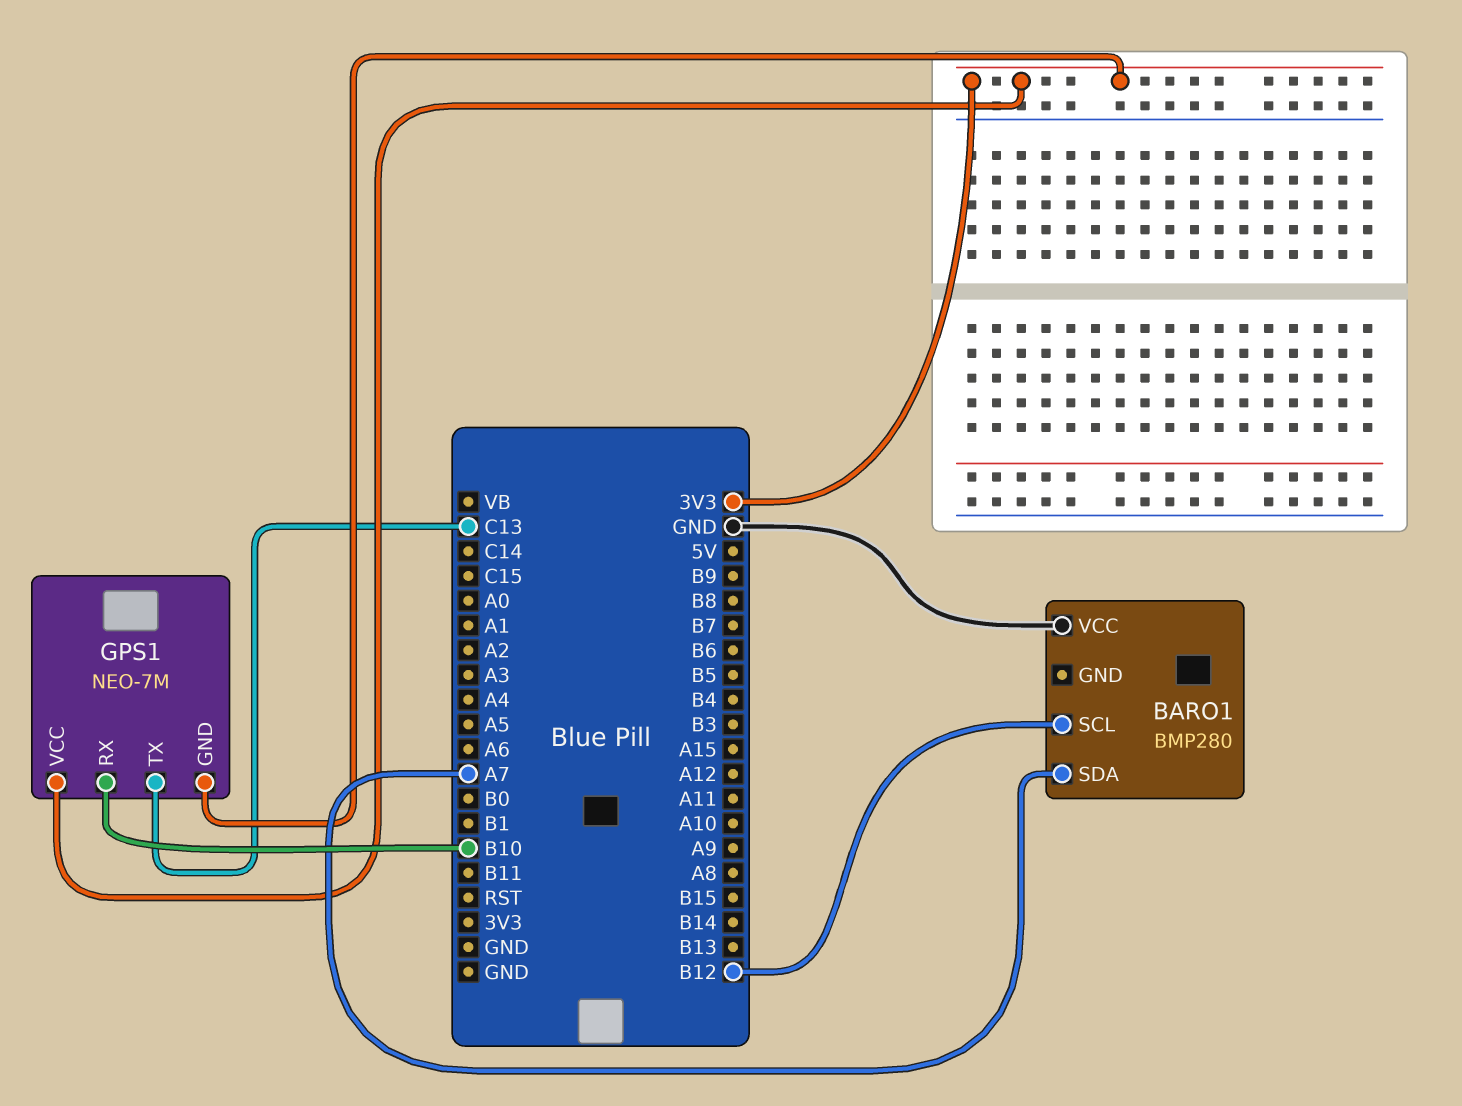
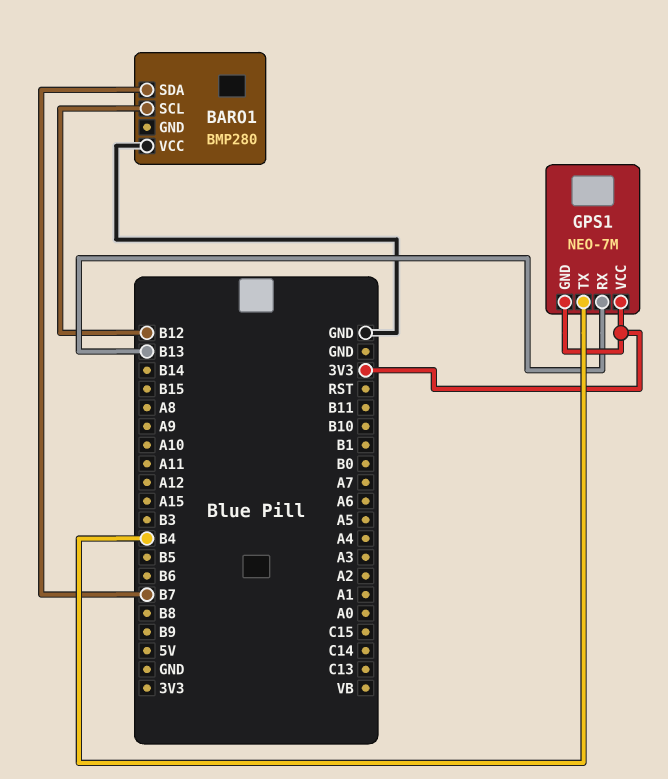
BARO1 pin SDA: A7 -> B7
GPS1 pin RX: B10 -> B13
GPS1 pin TX: C13 -> B4

